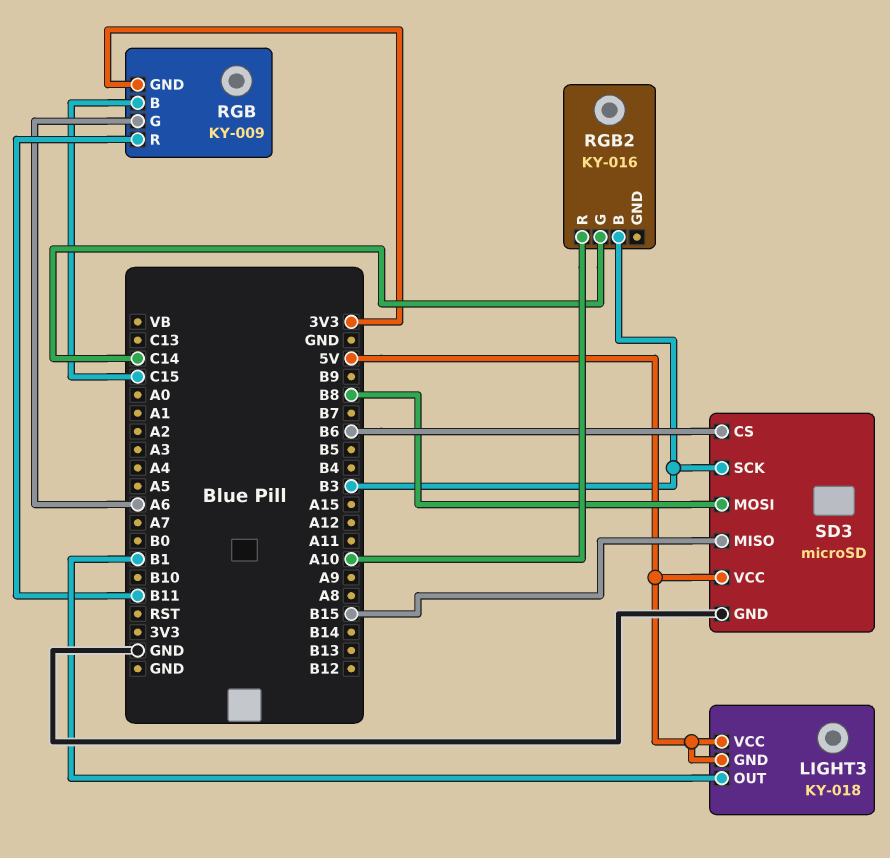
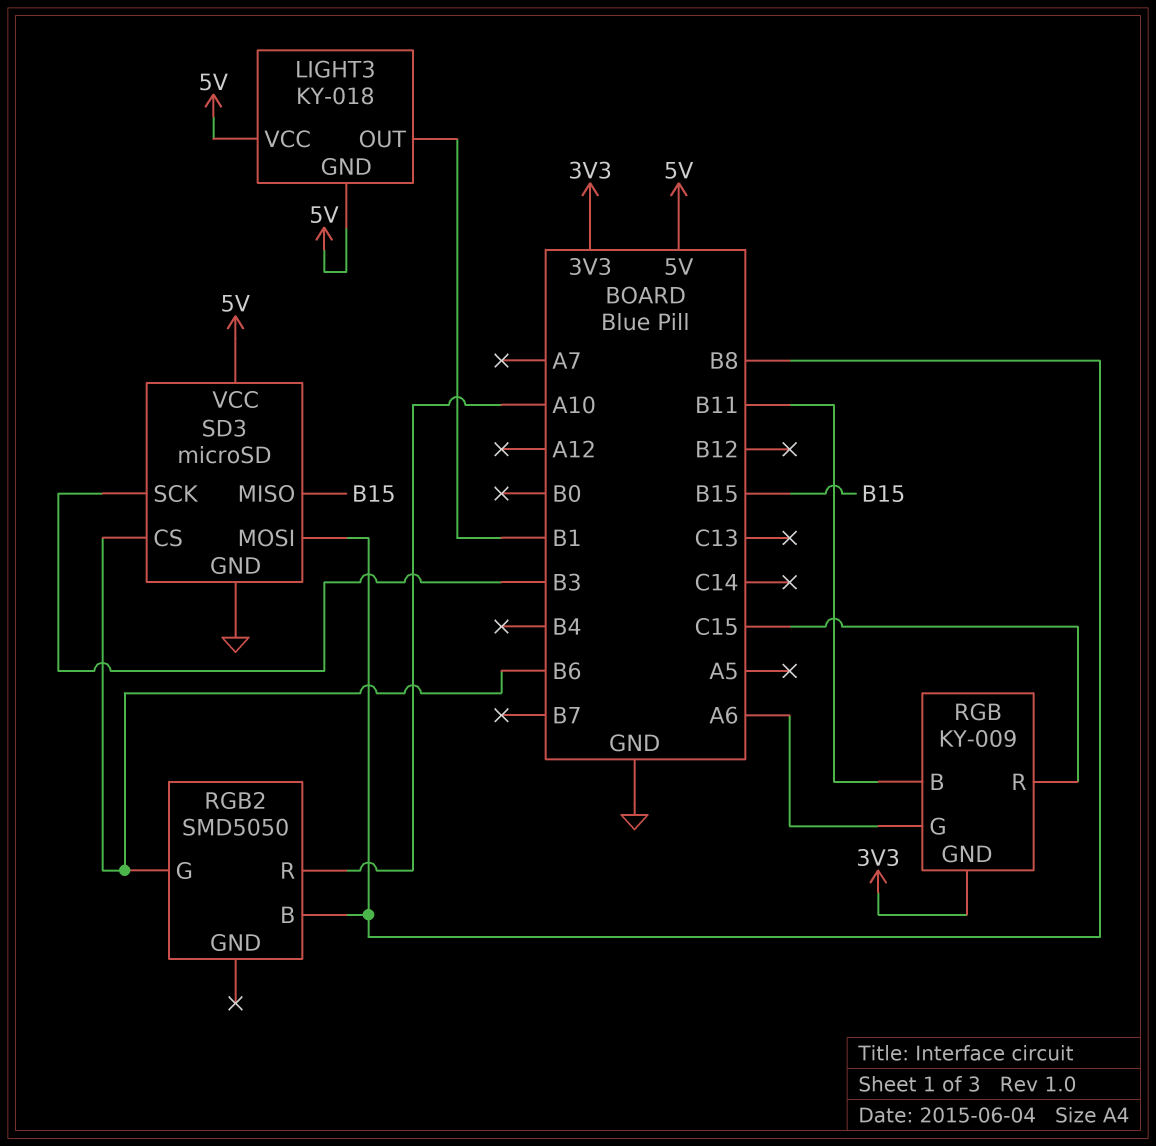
RGB pin B: C15 -> B11
RGB pin R: B11 -> C15
RGB2: KY-016 -> SMD5050
RGB2 pin B: B3 -> B8
RGB2 pin G: C14 -> B6

